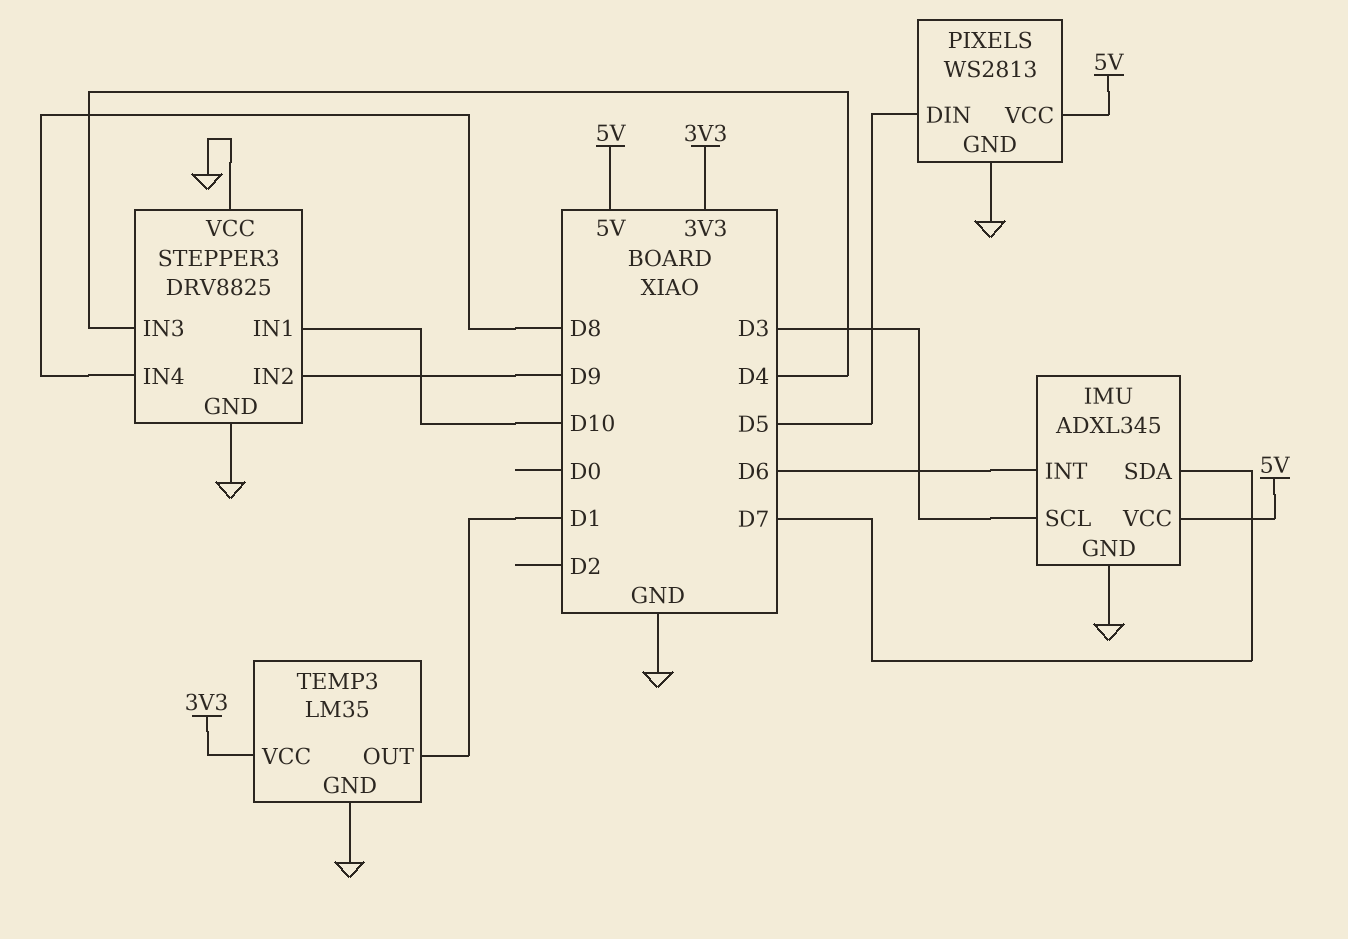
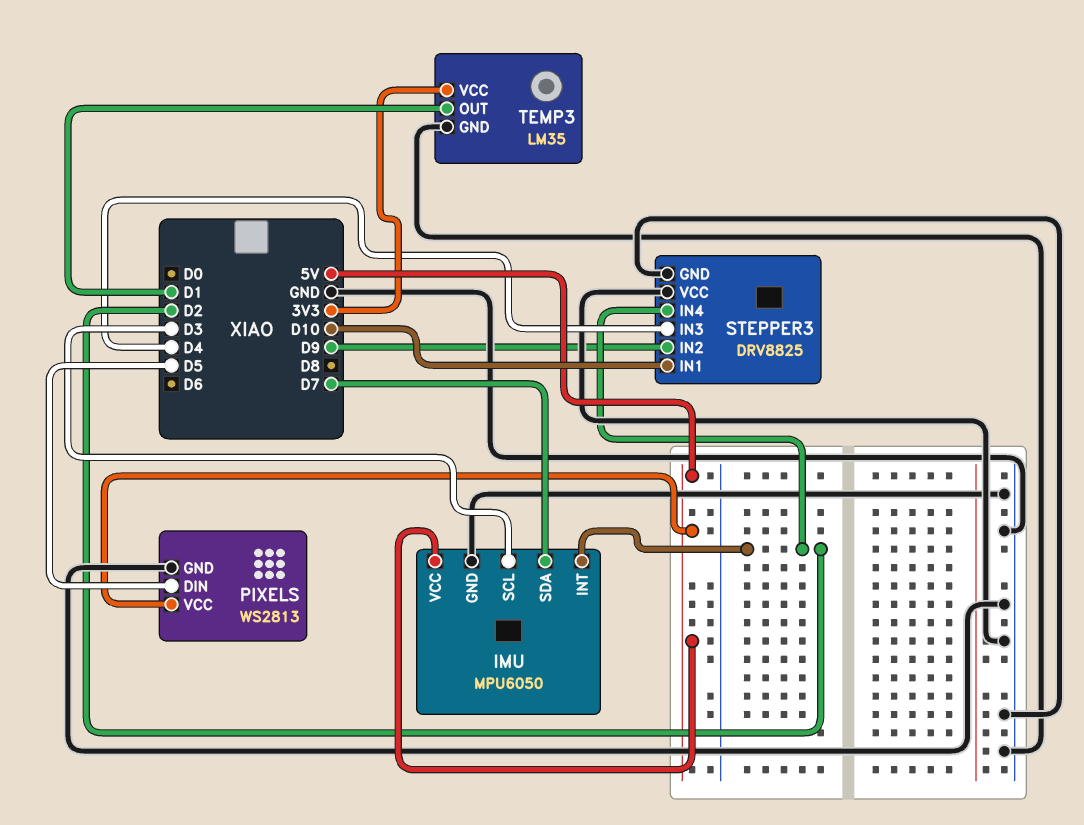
IMU: ADXL345 -> MPU6050
IMU pin INT: D6 -> D2
STEPPER3 pin IN4: D8 -> D2

